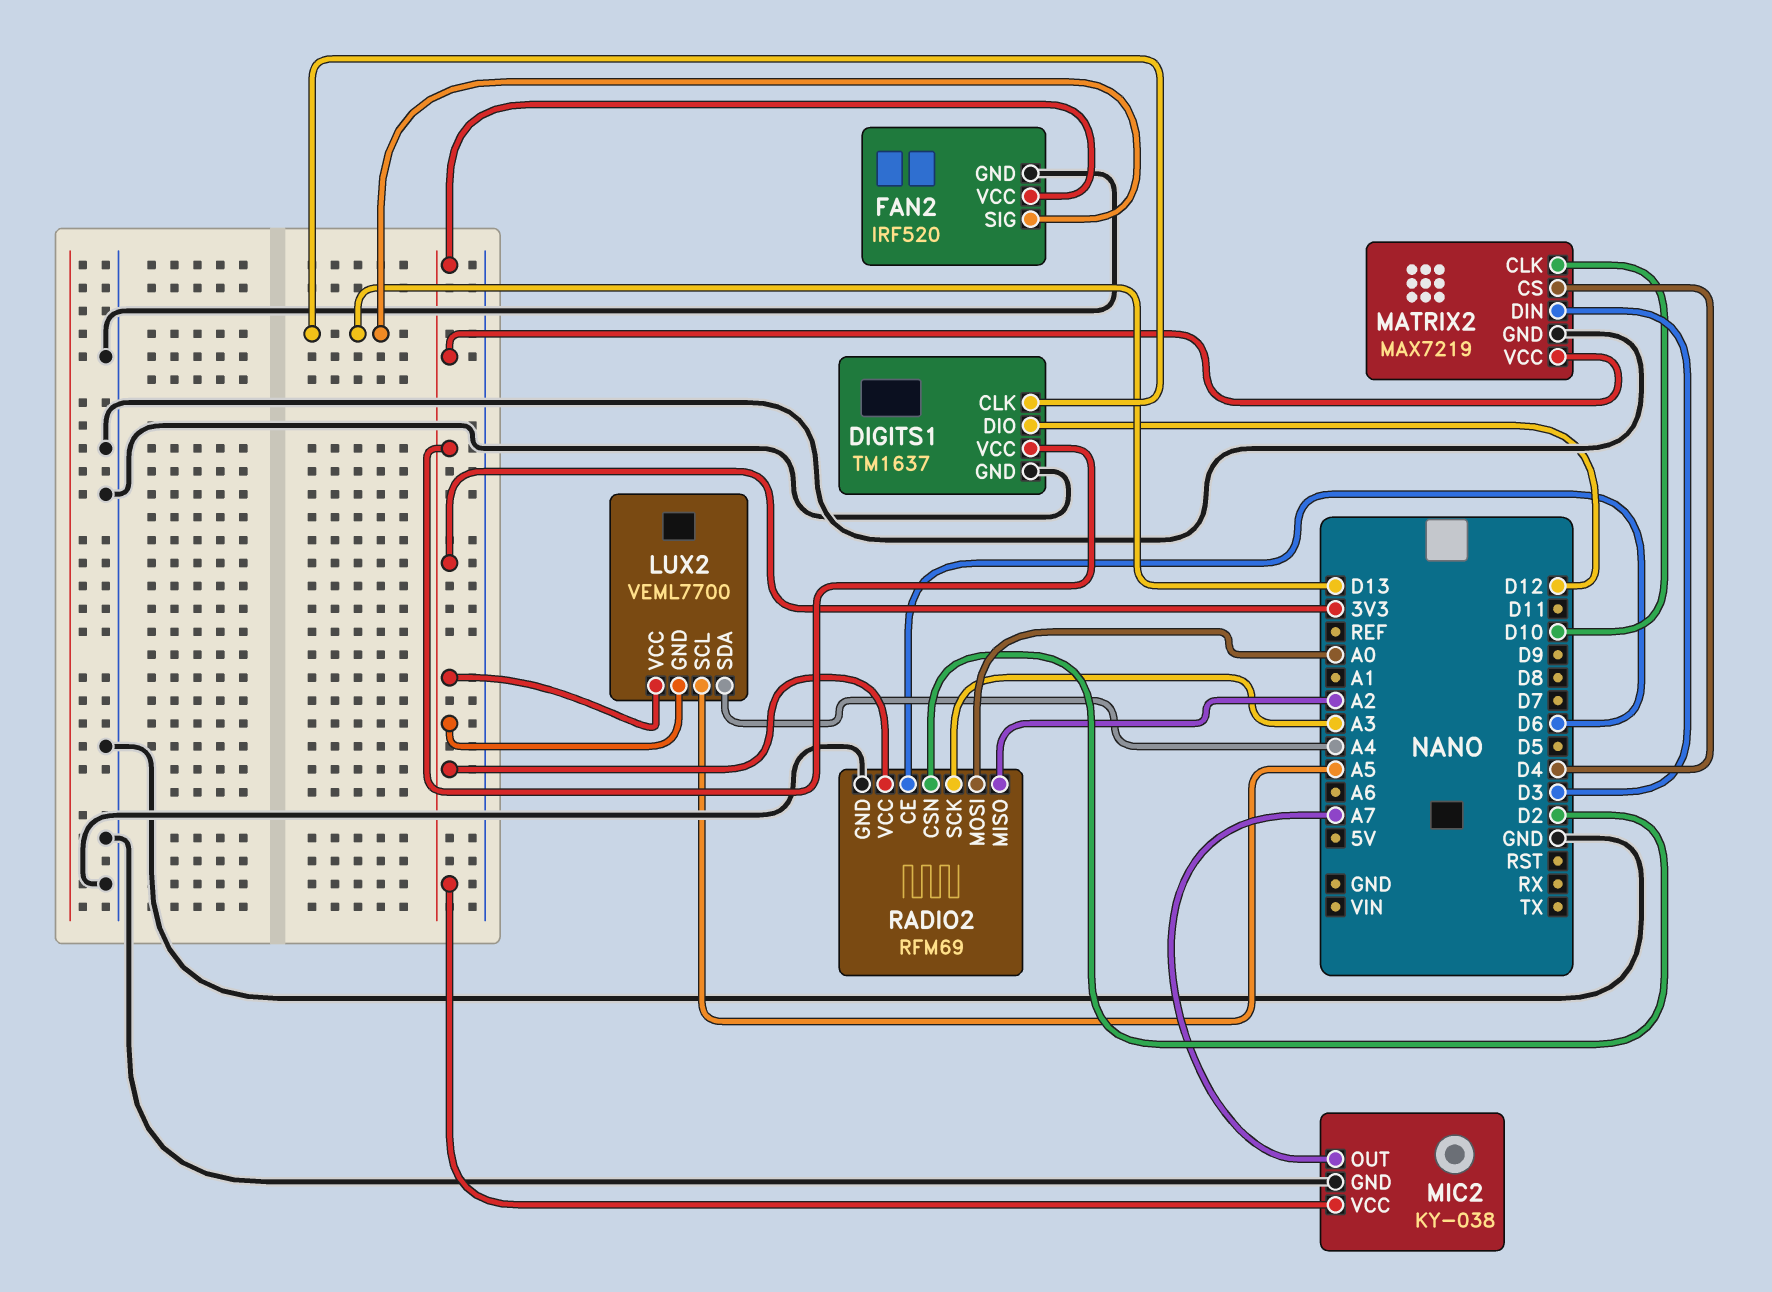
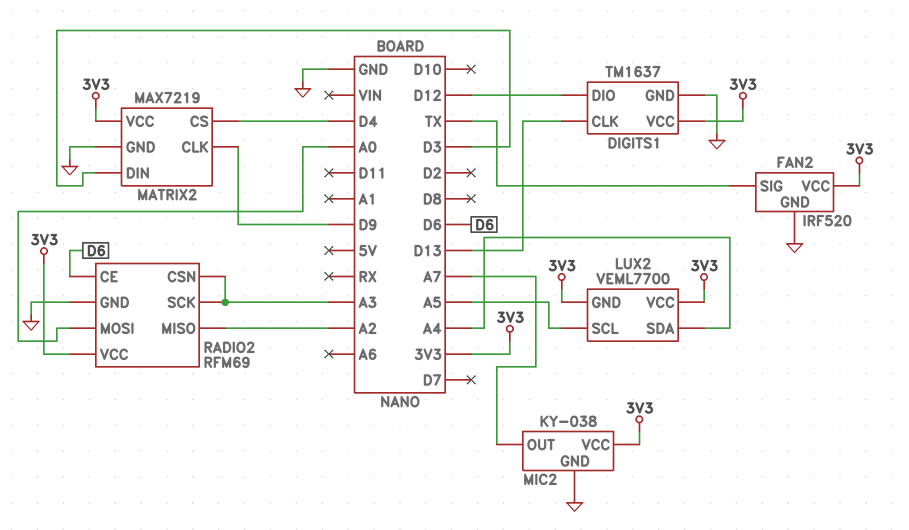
FAN2 pin SIG: D13 -> TX
MATRIX2 pin CLK: D10 -> D9
RADIO2 pin CSN: D2 -> A3

